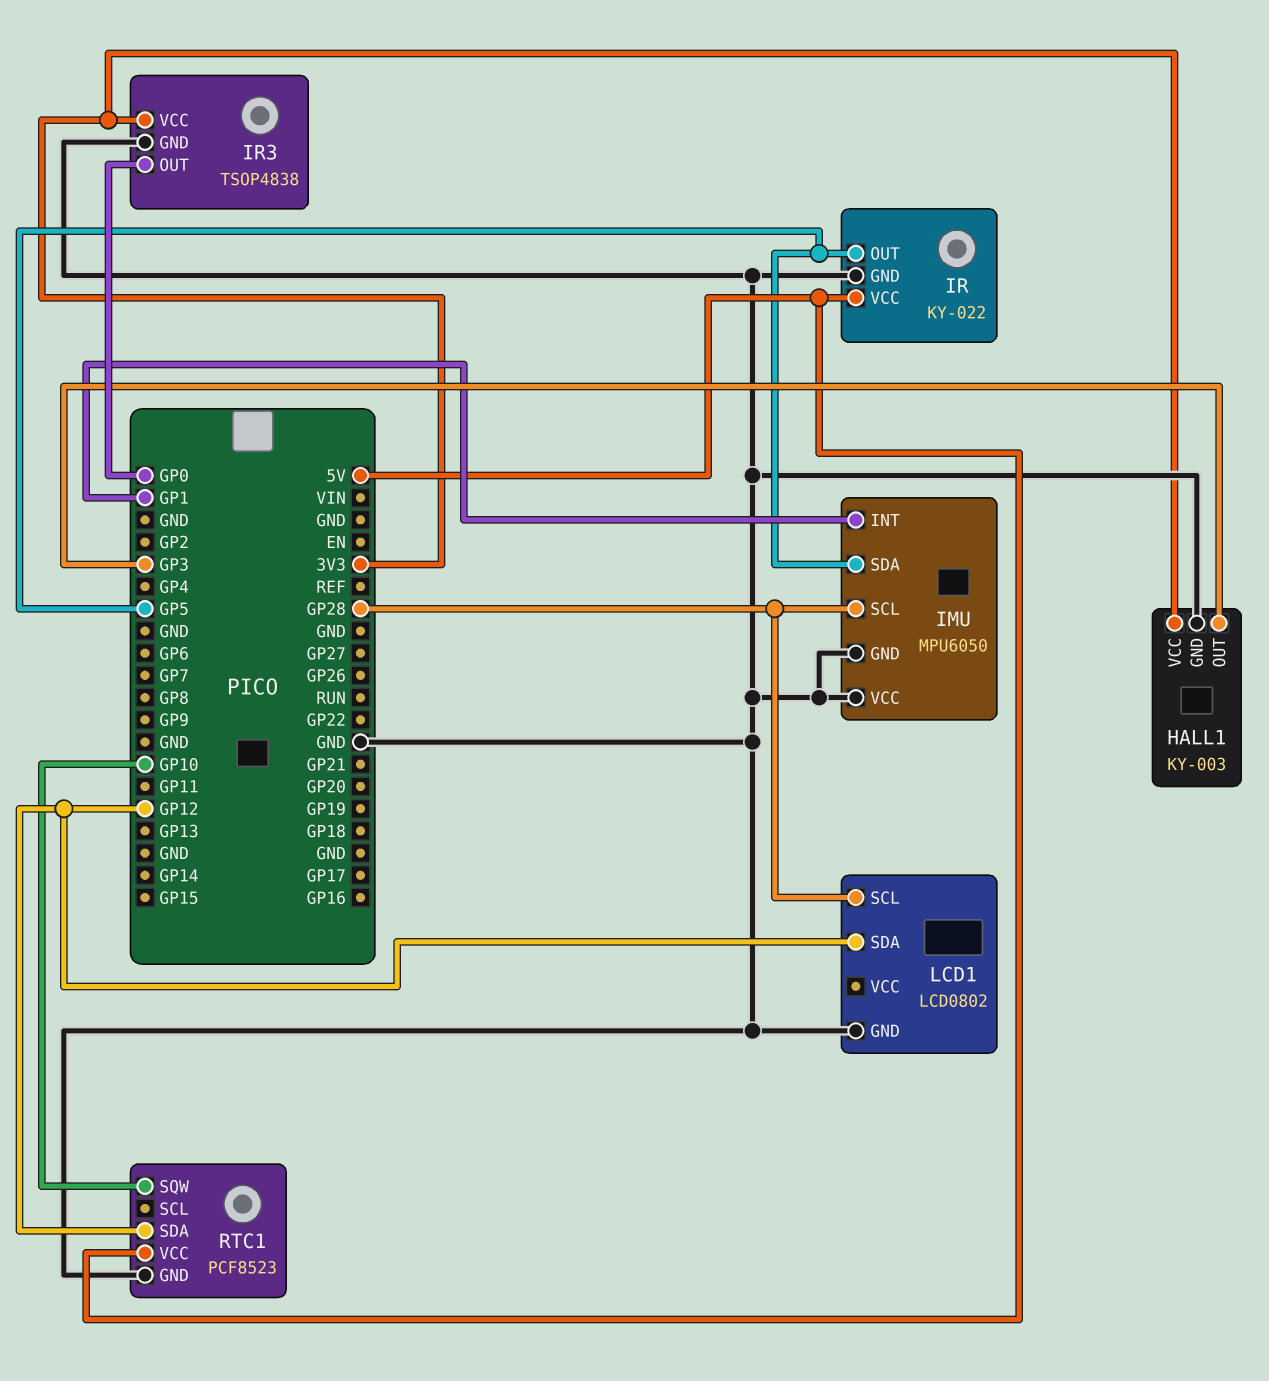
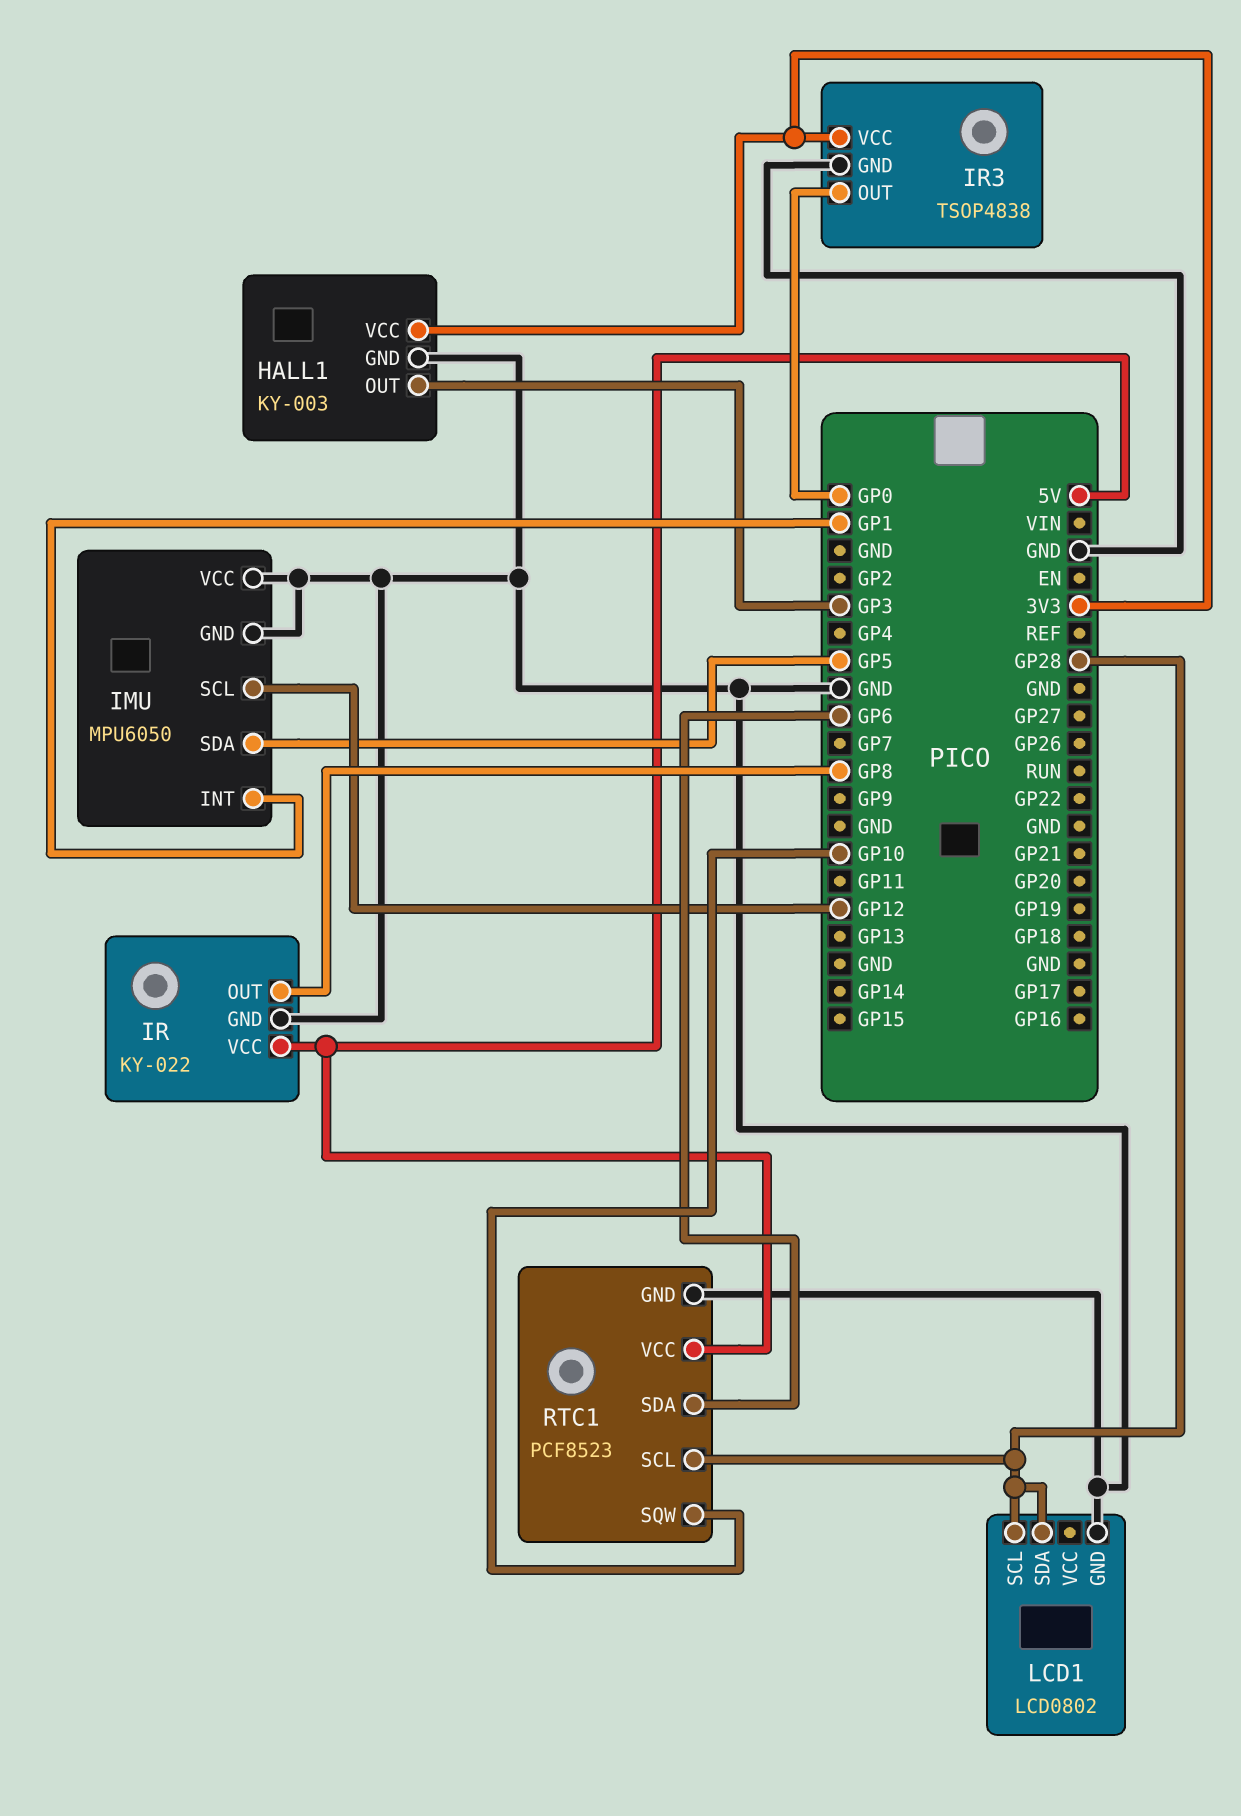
IMU pin SCL: GP28 -> GP12
IR pin OUT: GP5 -> GP8
LCD1 pin SDA: GP12 -> GP28
RTC1 pin SCL: none -> GP28
RTC1 pin SDA: GP12 -> GP6

